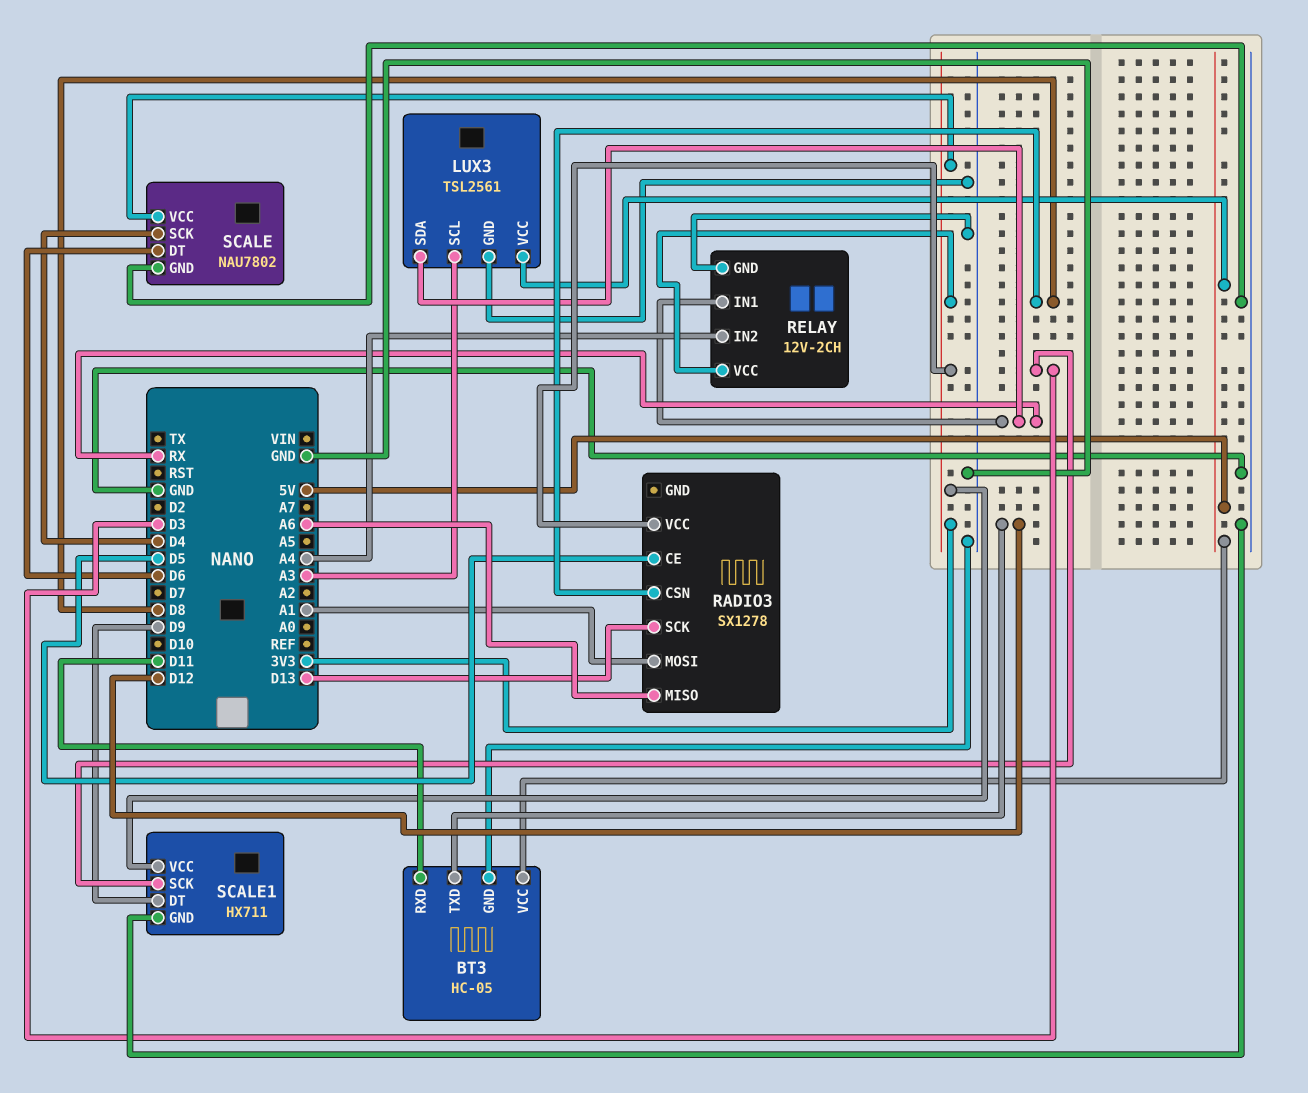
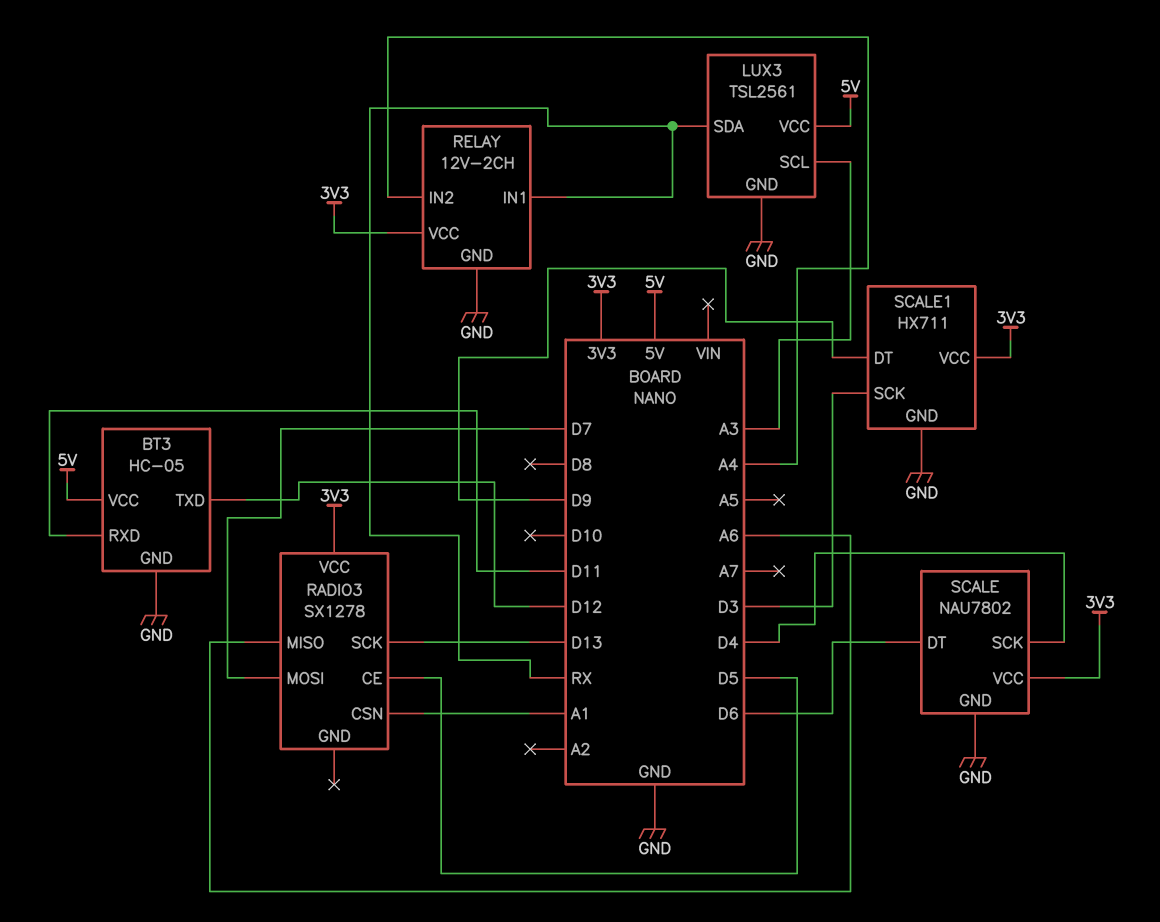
RADIO3 pin CSN: D8 -> A1
RADIO3 pin MOSI: A1 -> D7

